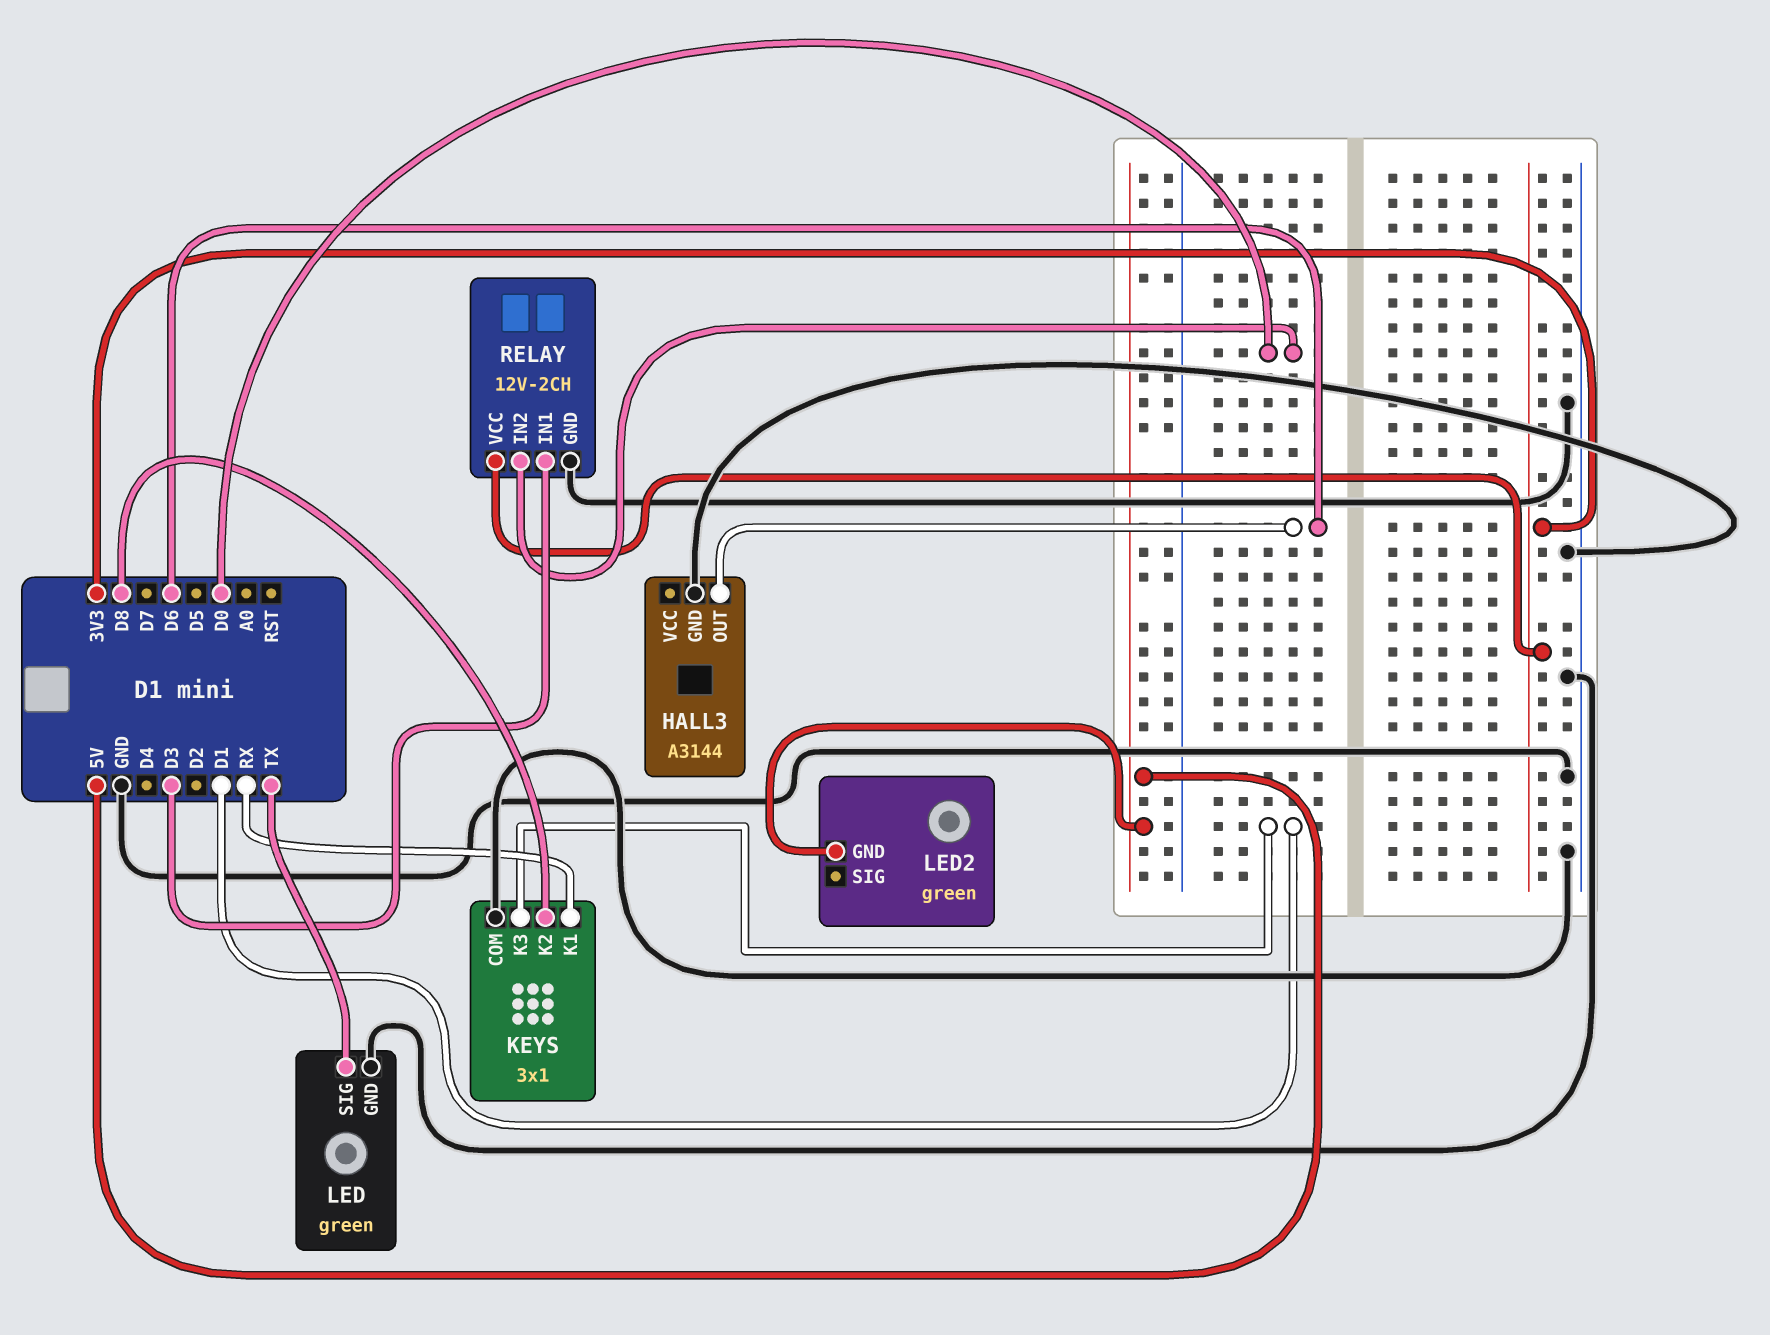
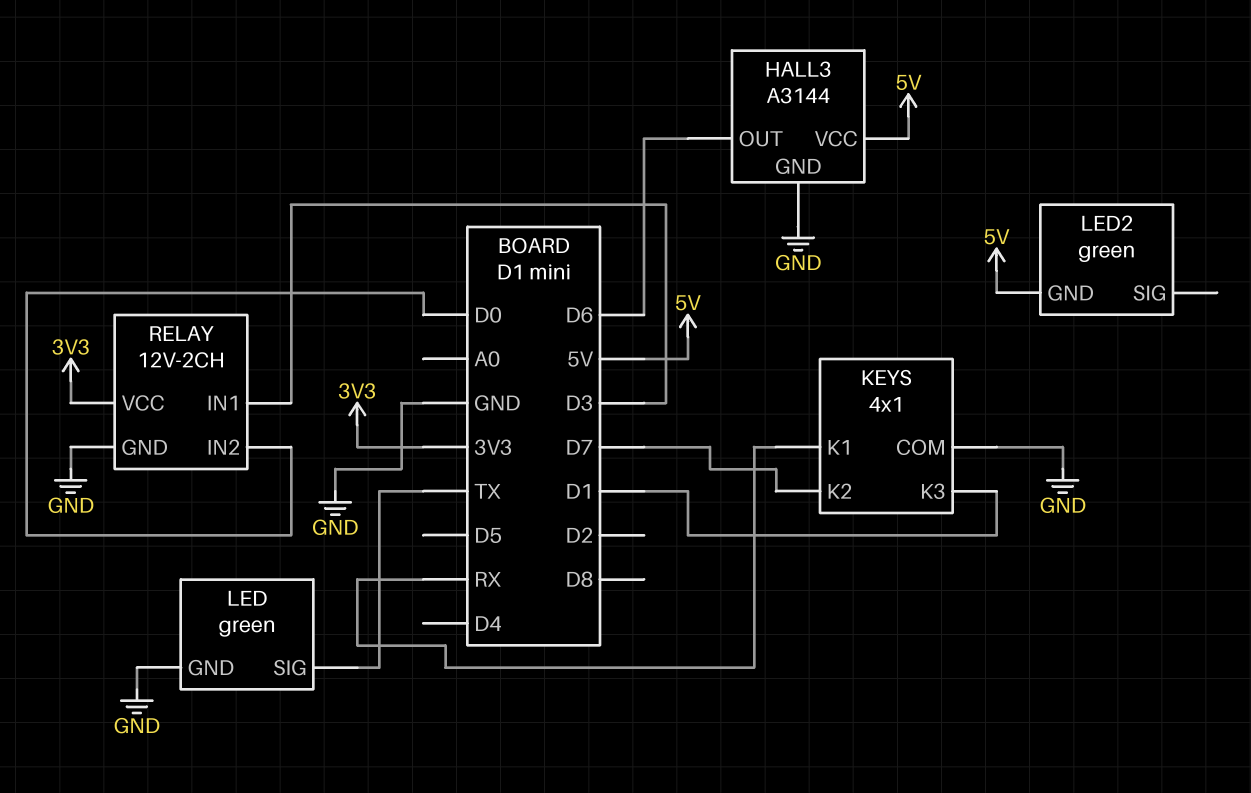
HALL3 pin VCC: none -> 5V
KEYS: 3x1 -> 4x1
KEYS pin K2: D8 -> D7

